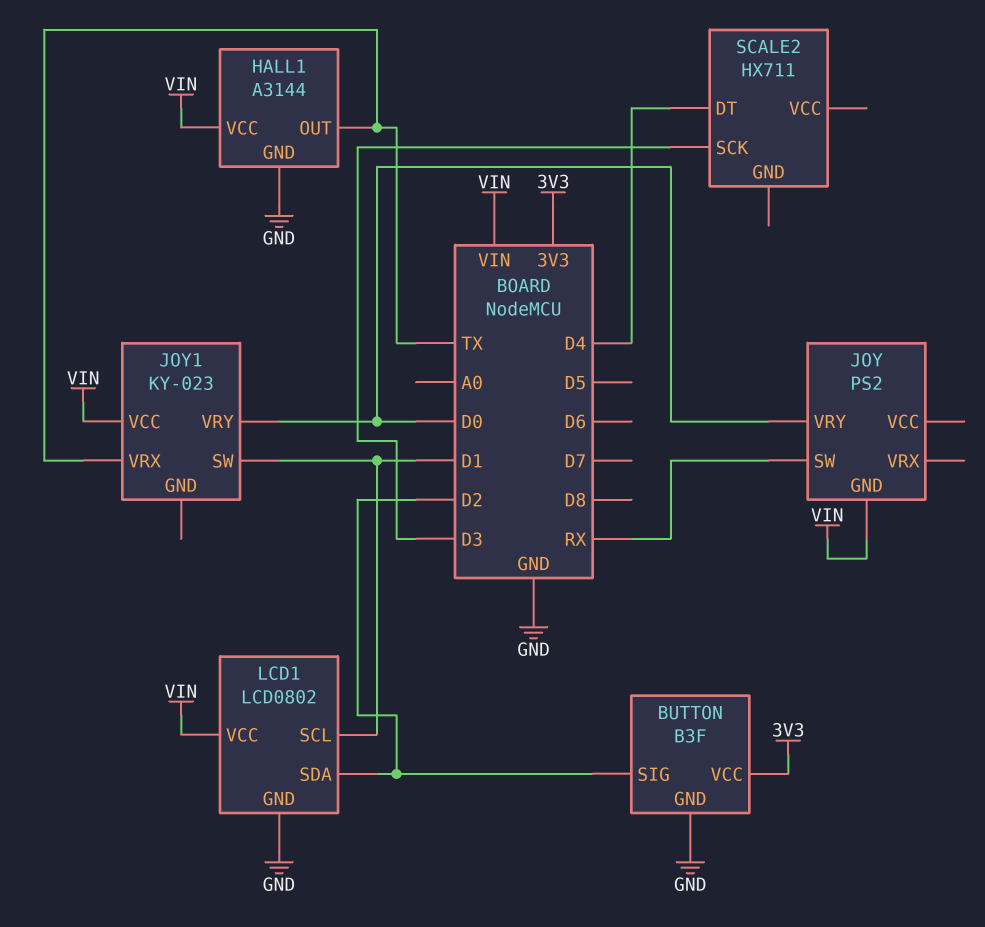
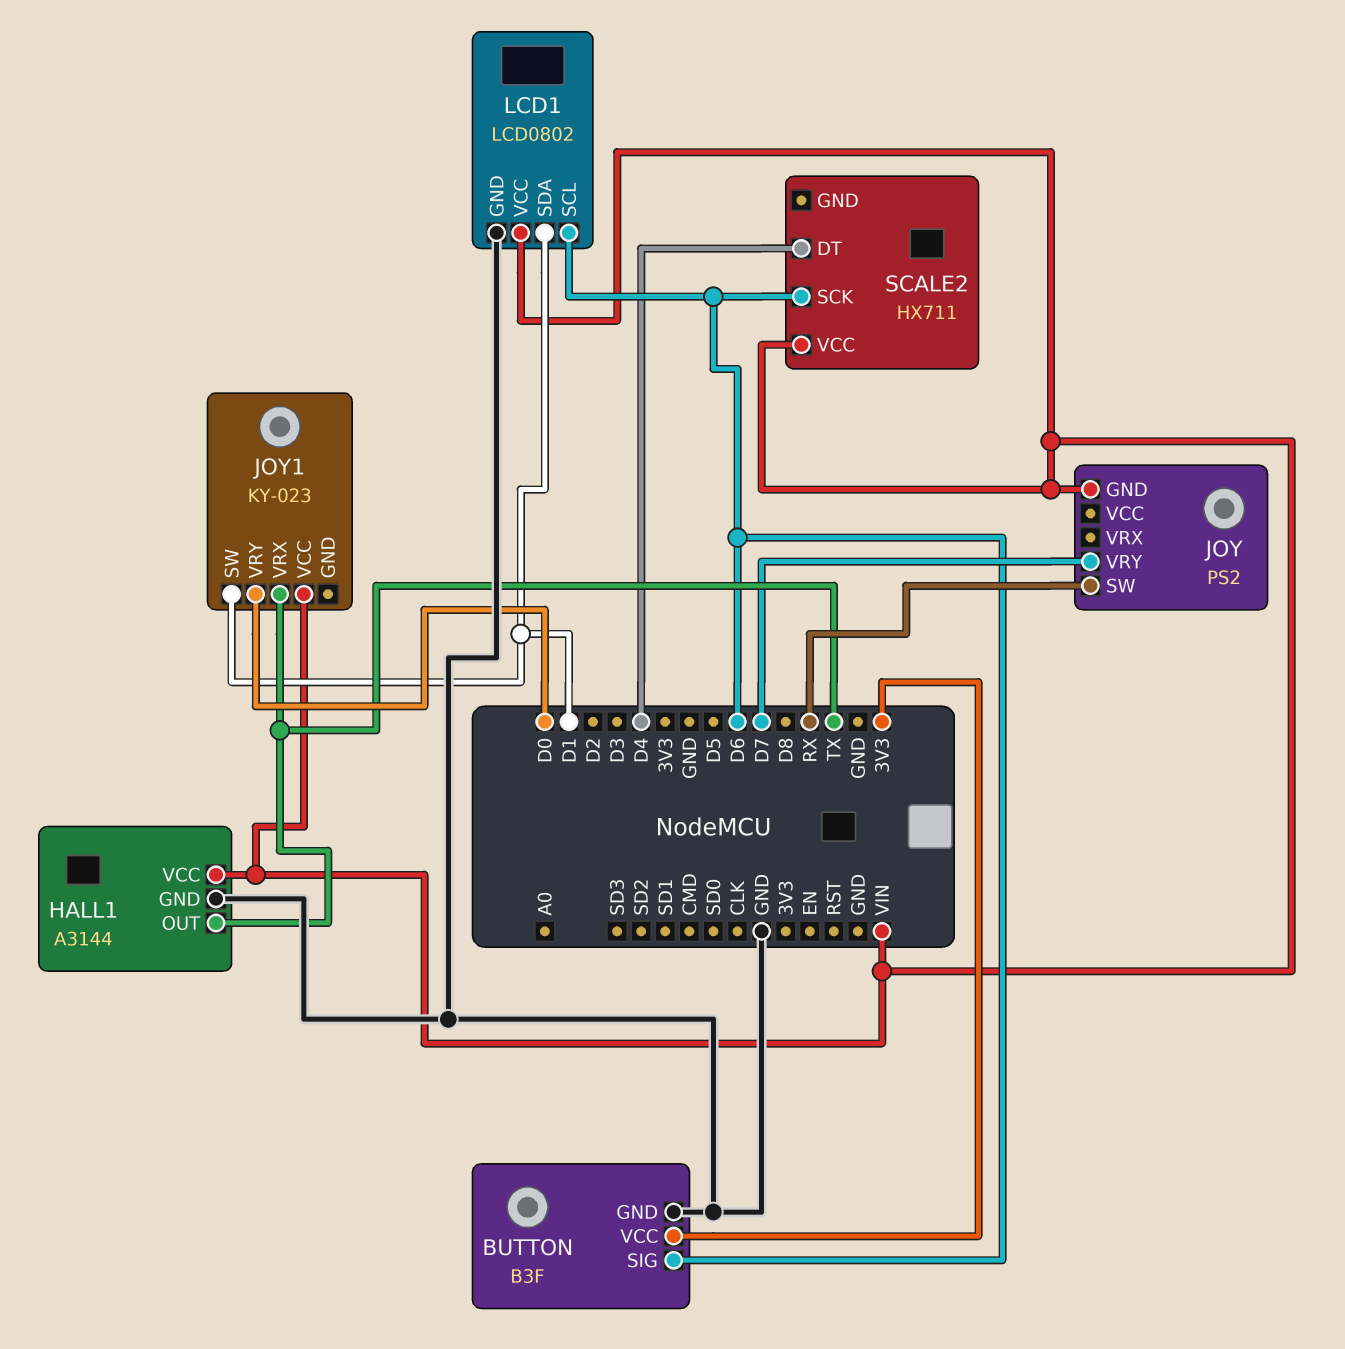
BUTTON pin SIG: D2 -> D6
JOY pin VRY: D0 -> D7
LCD1 pin SCL: D1 -> D6
LCD1 pin SDA: D2 -> D1
SCALE2 pin SCK: D3 -> D6
SCALE2 pin VCC: none -> VIN

